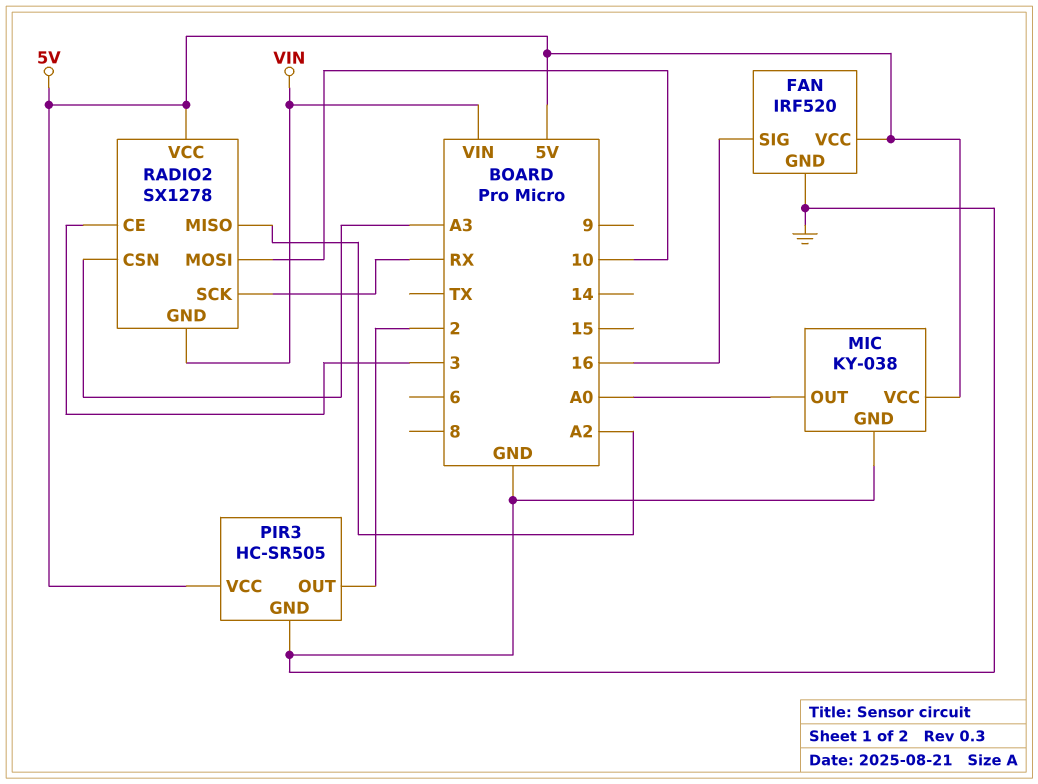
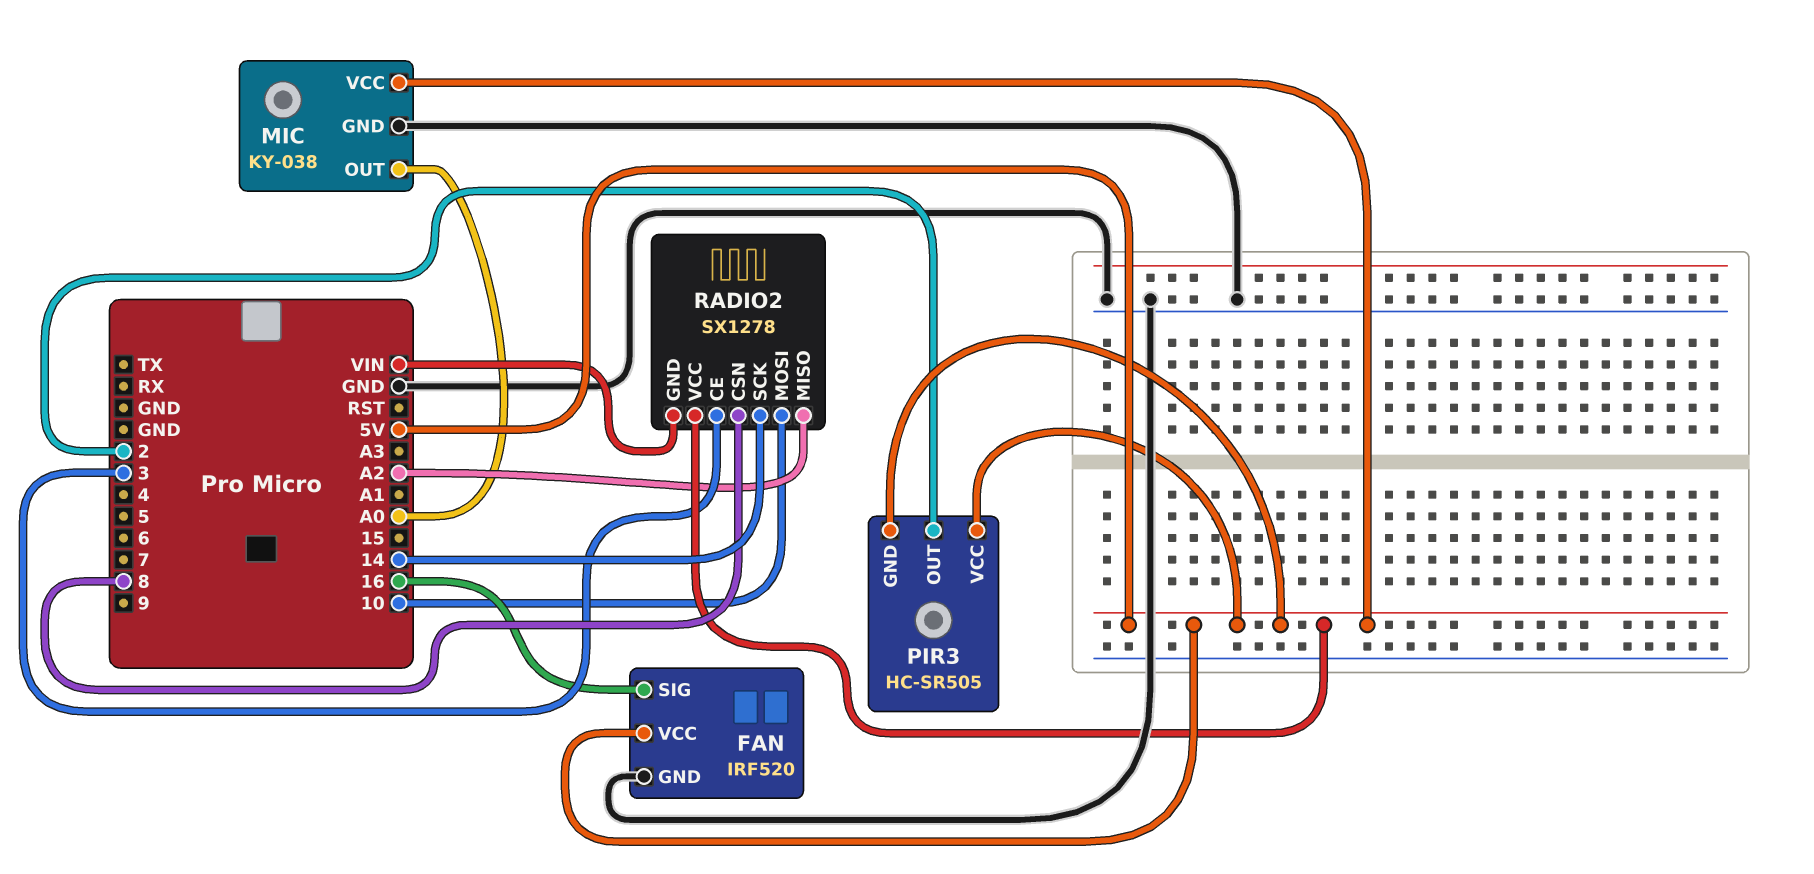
PIR3 pin GND: GND -> 5V
RADIO2 pin CSN: A3 -> 8
RADIO2 pin SCK: RX -> 14

